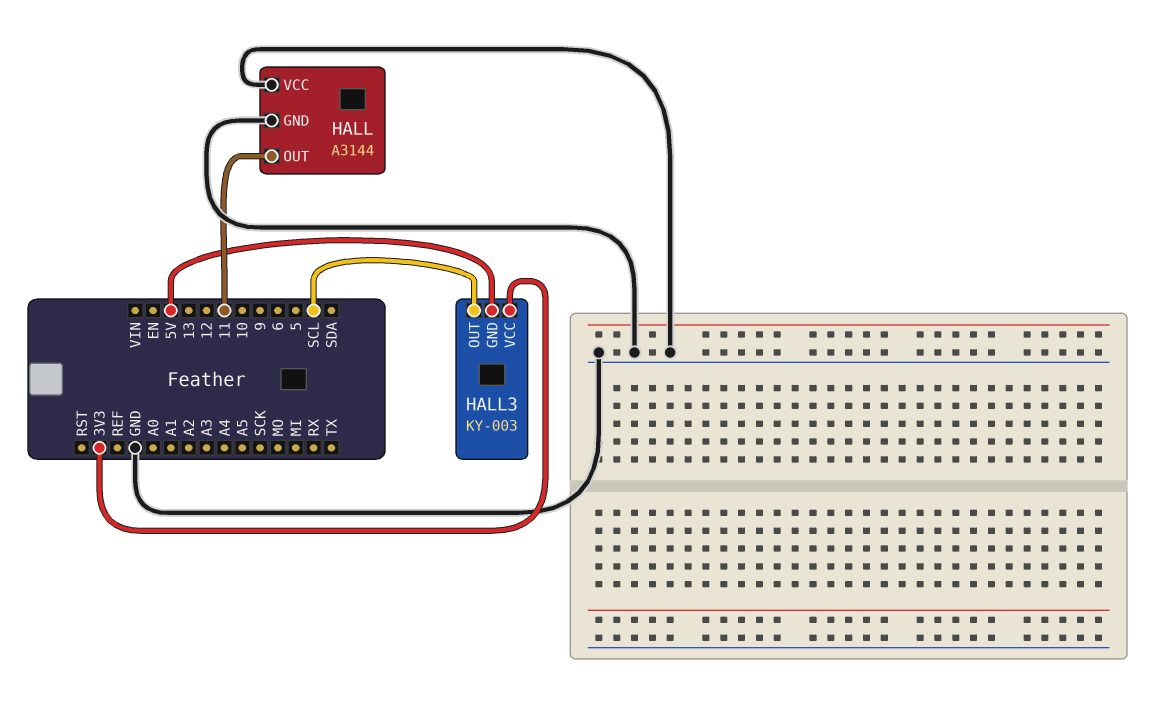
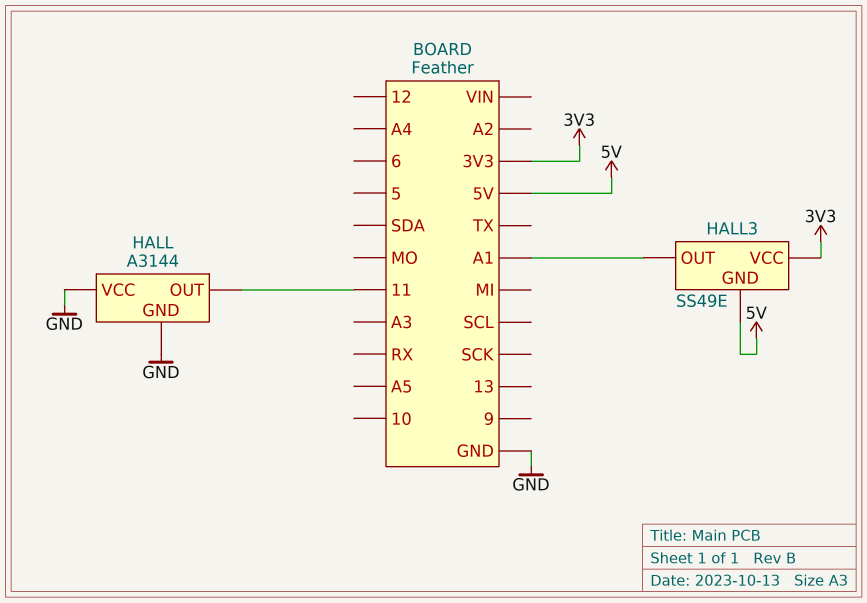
HALL3: KY-003 -> SS49E
HALL3 pin OUT: SCL -> A1

